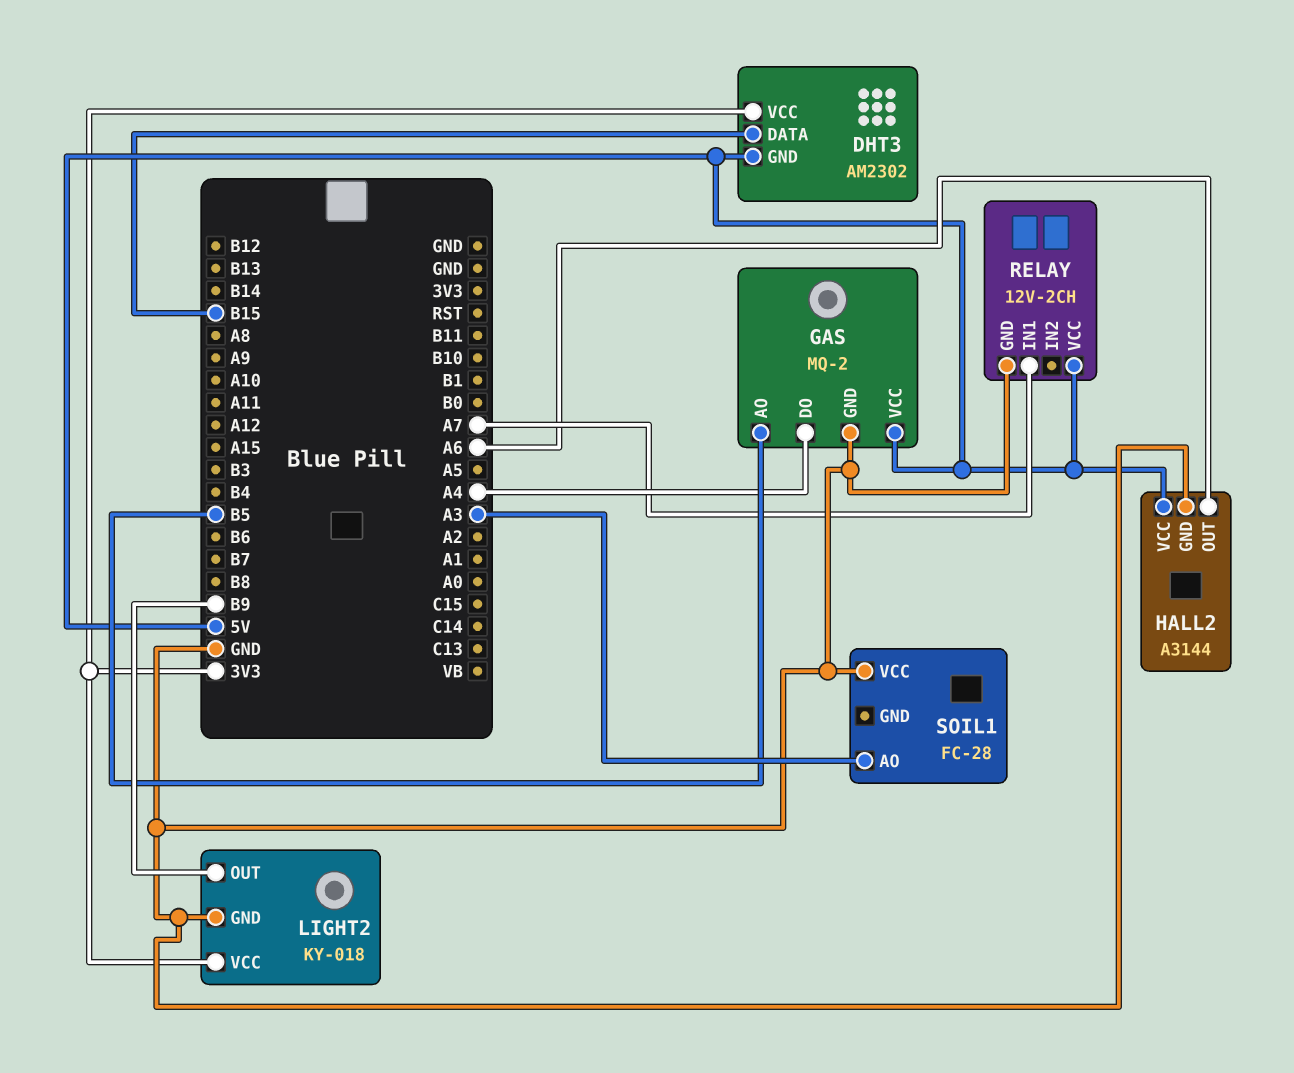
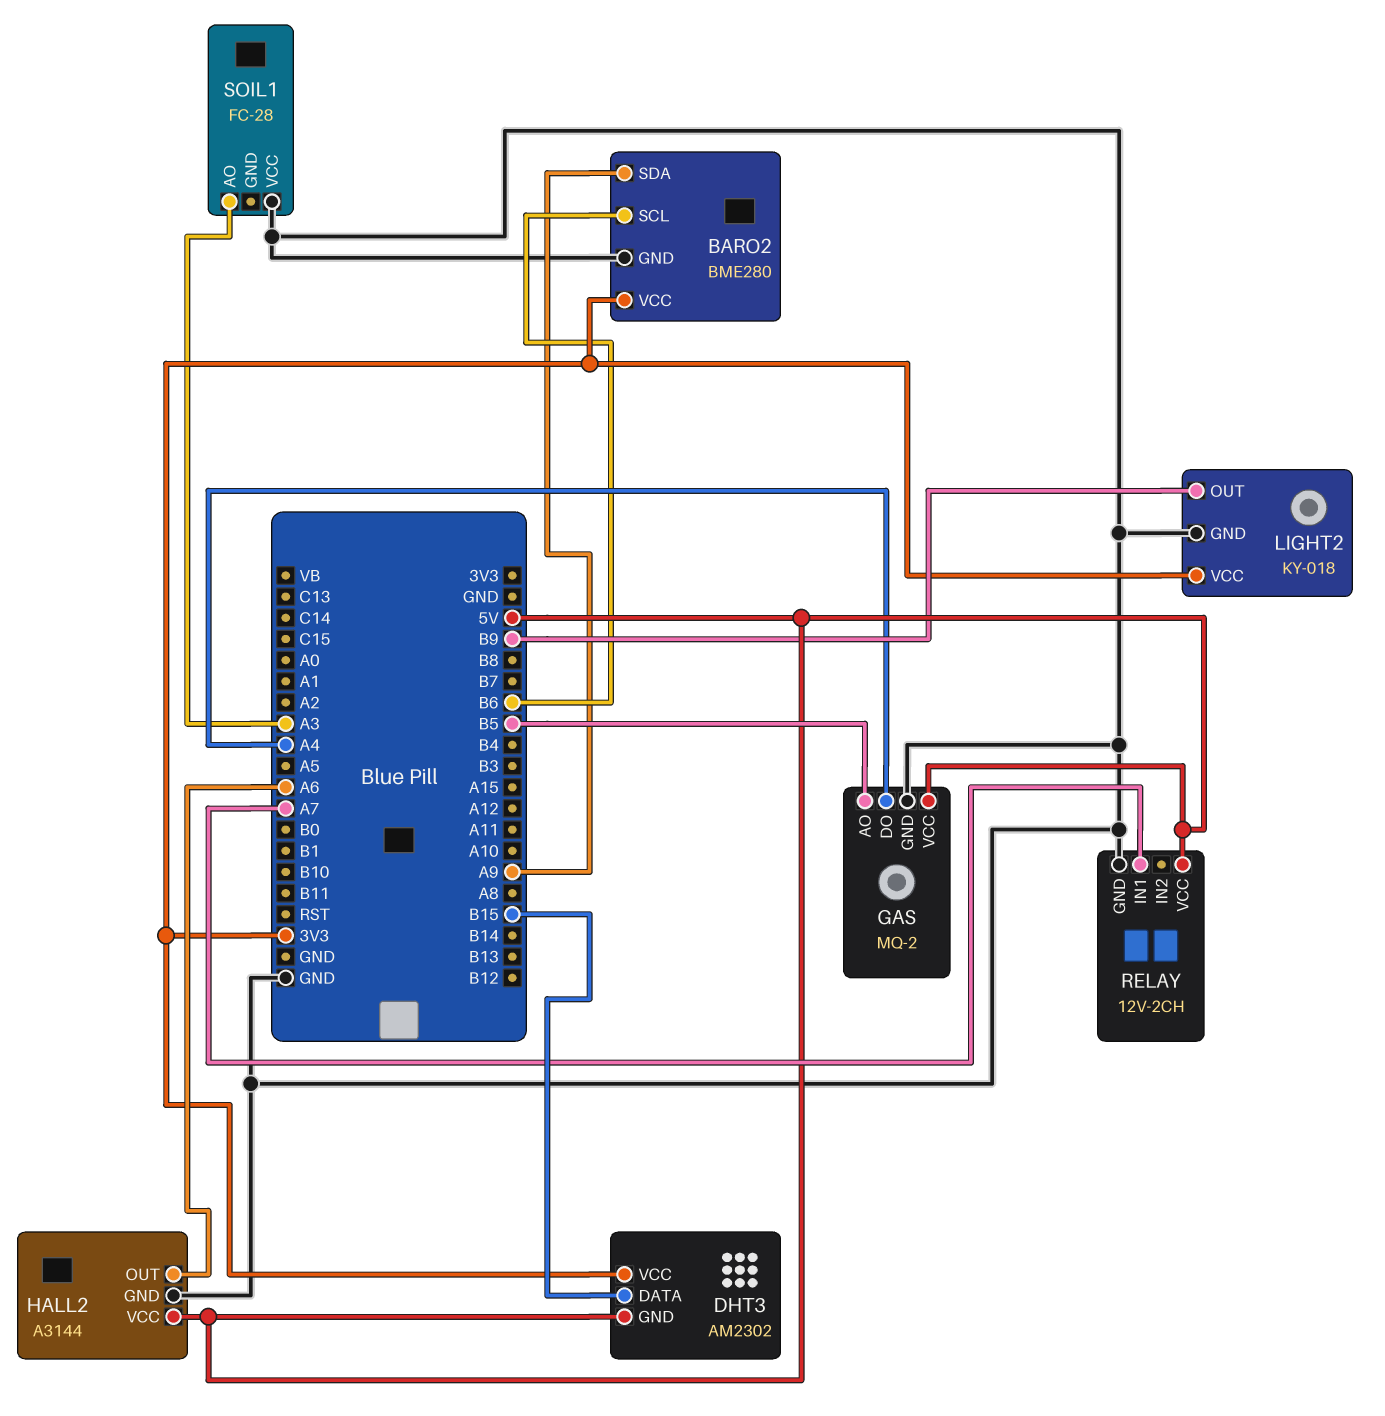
BARO2: none -> BME280
BARO2 pin GND: none -> GND
BARO2 pin SCL: none -> B6
BARO2 pin SDA: none -> A9
BARO2 pin VCC: none -> 3V3

